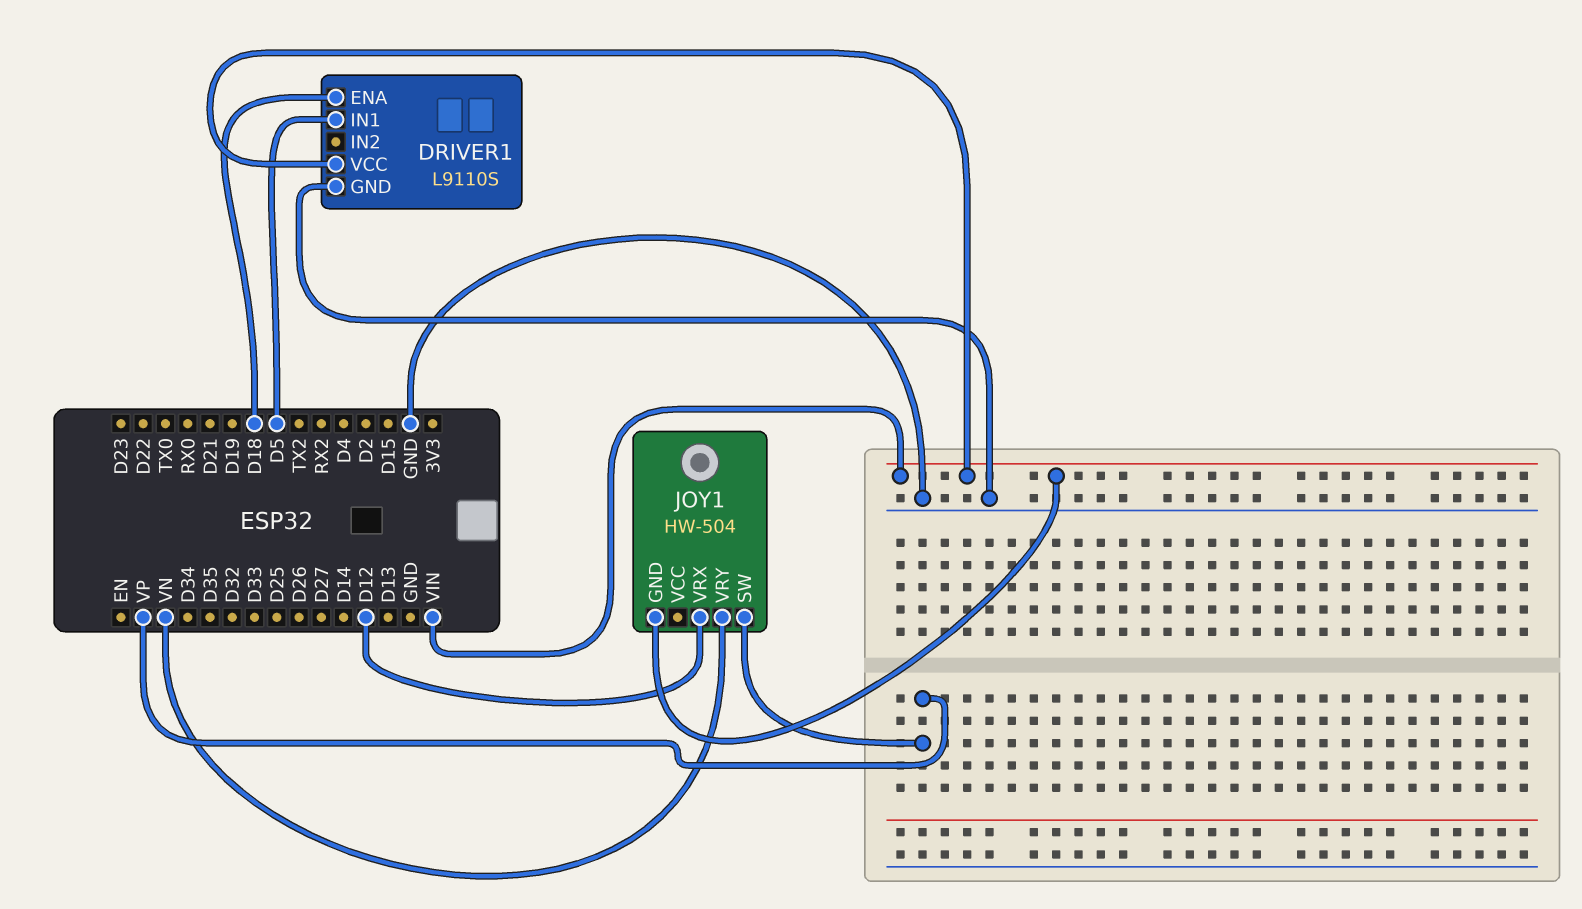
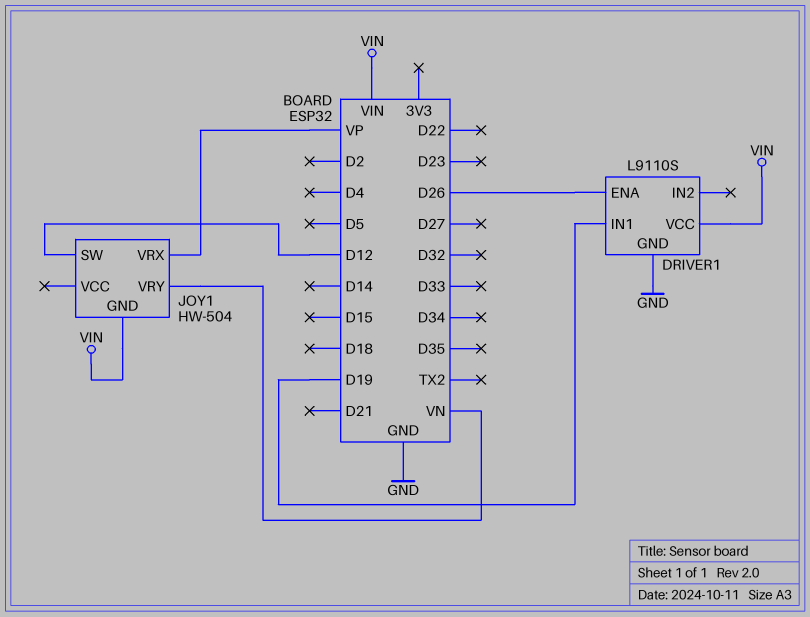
DRIVER1 pin ENA: D18 -> D26
DRIVER1 pin IN1: D5 -> D19
JOY1 pin SW: VP -> D12
JOY1 pin VRX: D12 -> VP

